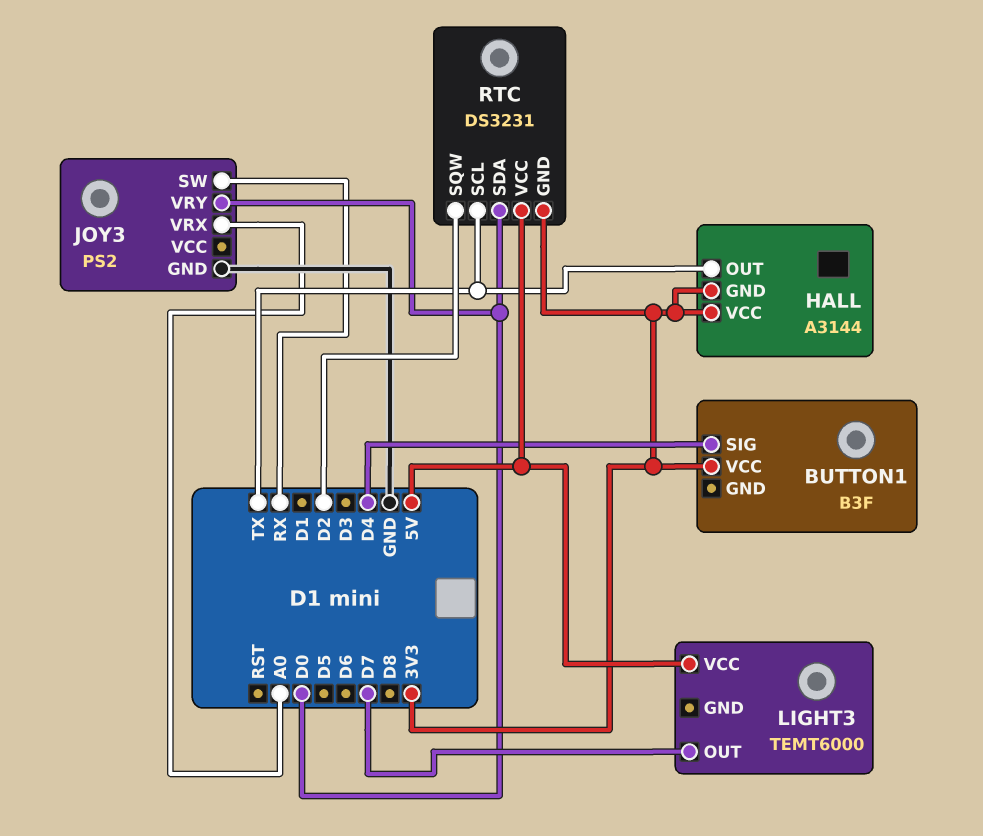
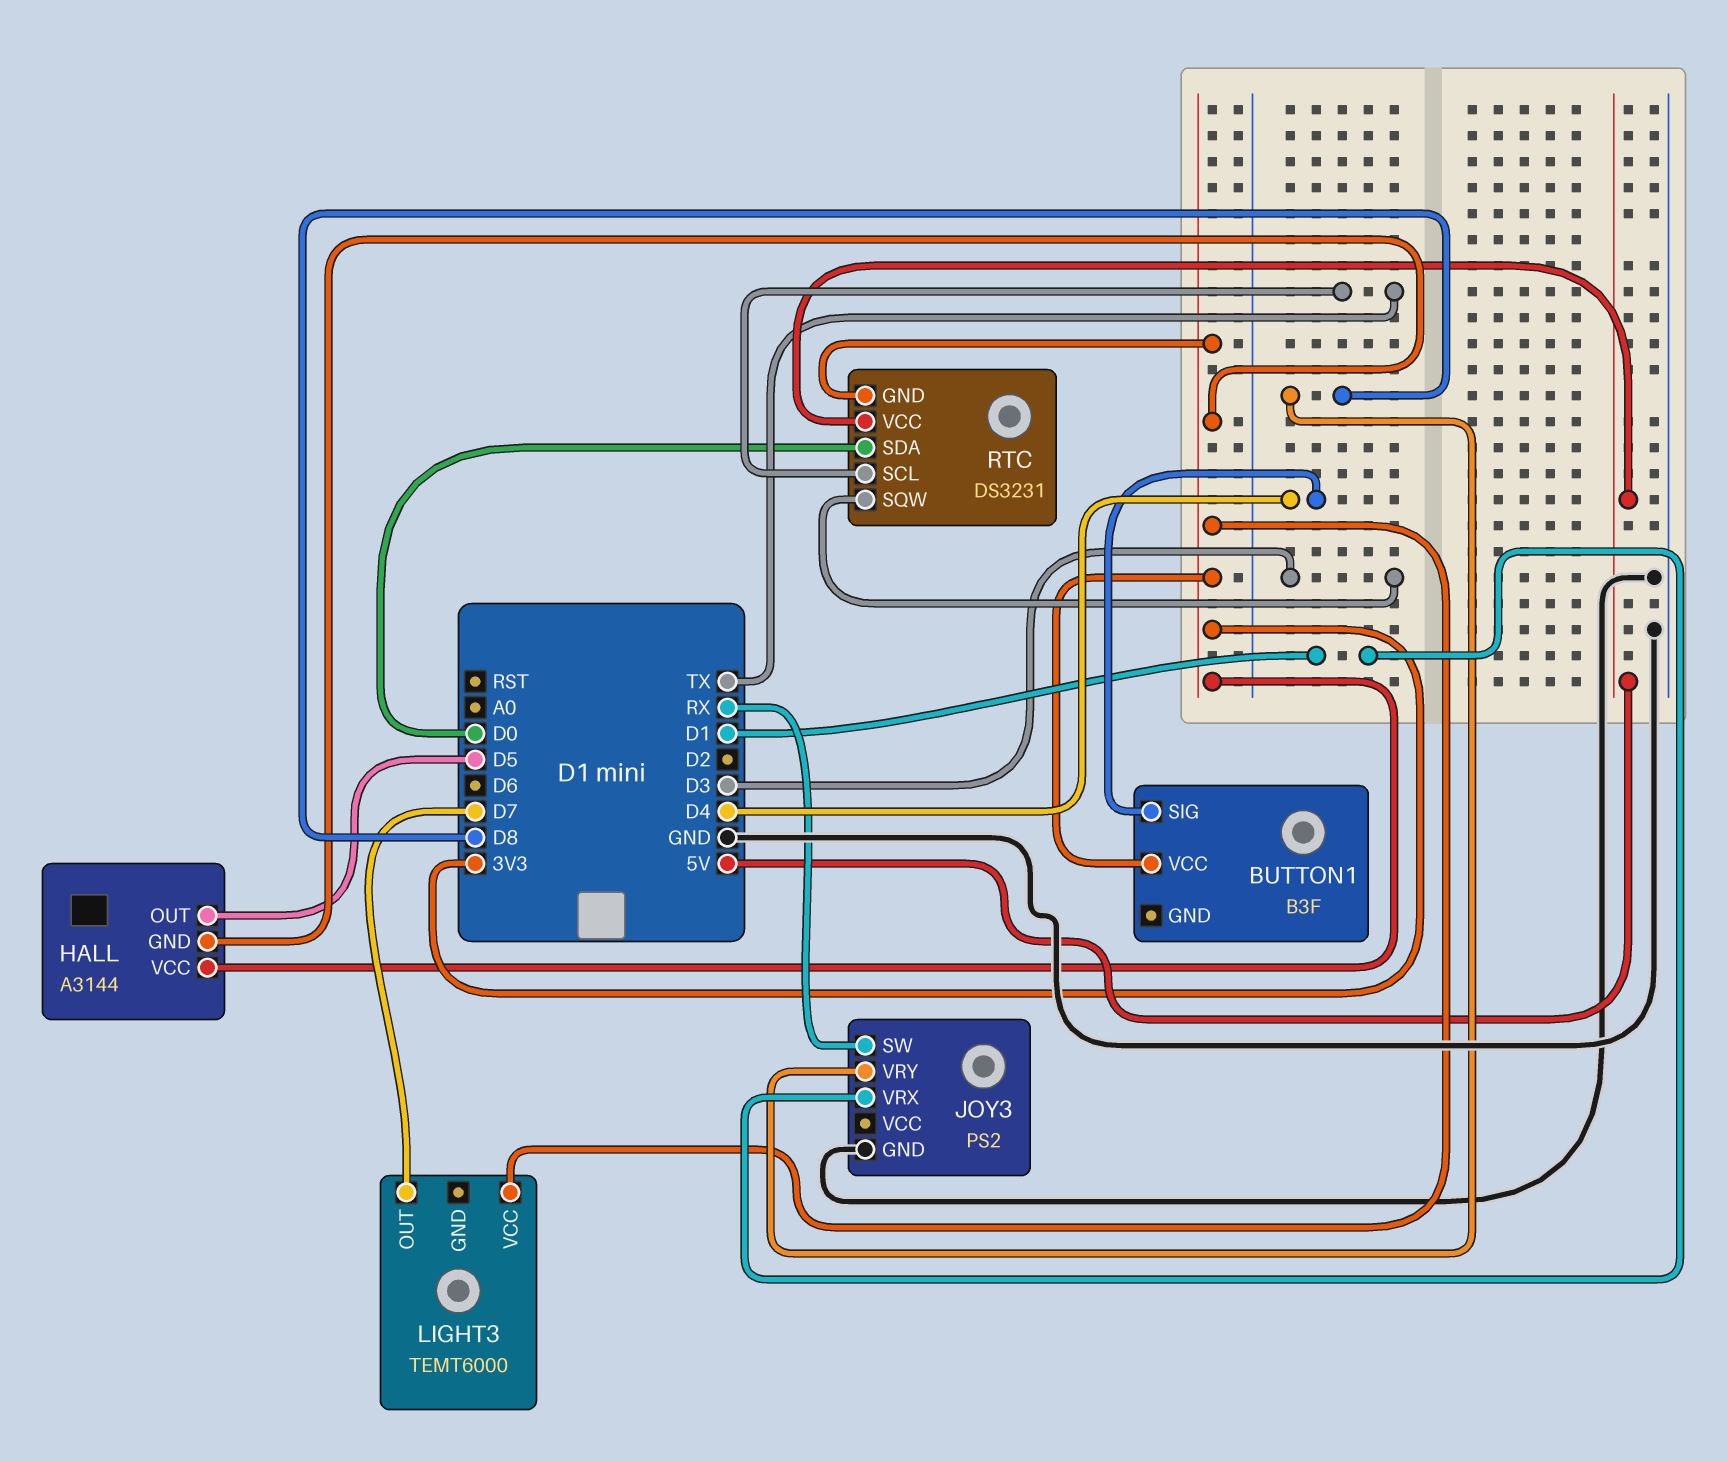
HALL pin OUT: TX -> D5
JOY3 pin VRX: A0 -> D1
JOY3 pin VRY: D0 -> D8
LIGHT3 pin VCC: 5V -> 3V3
RTC pin SQW: D2 -> D3

